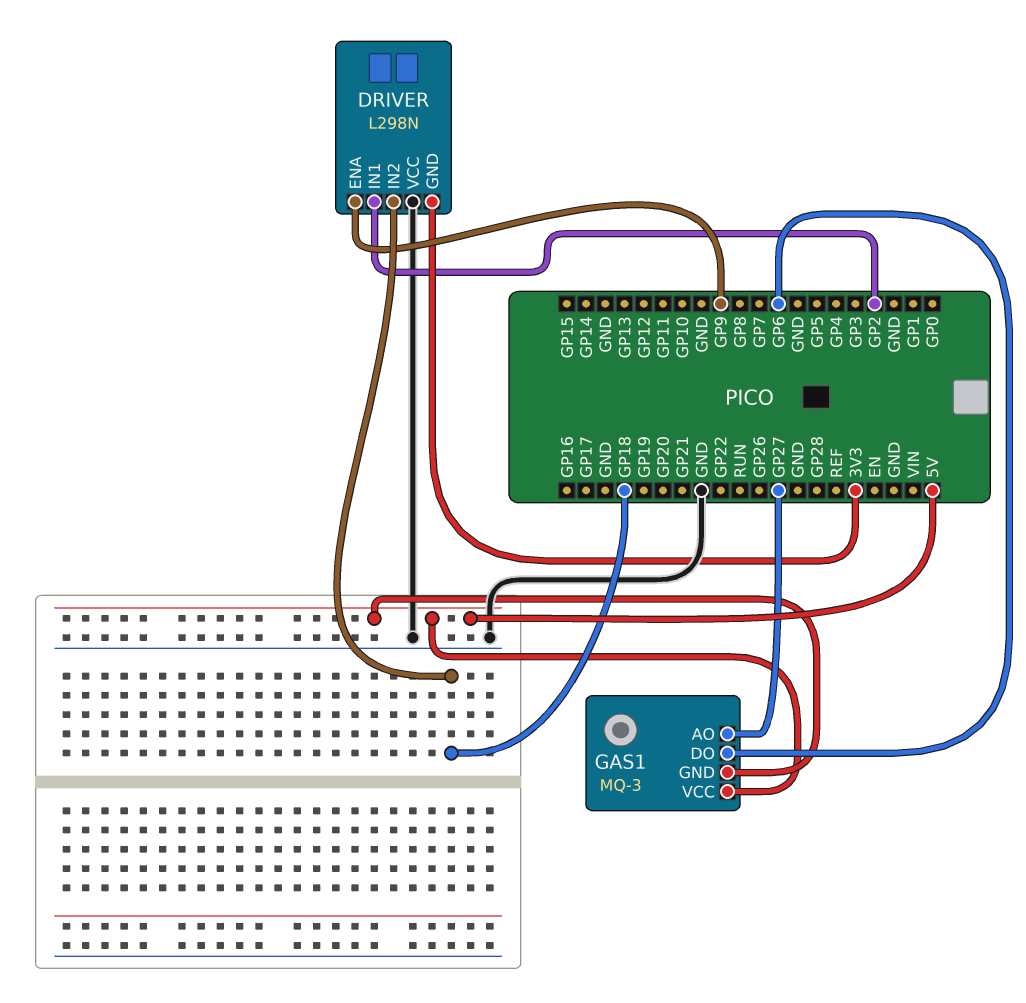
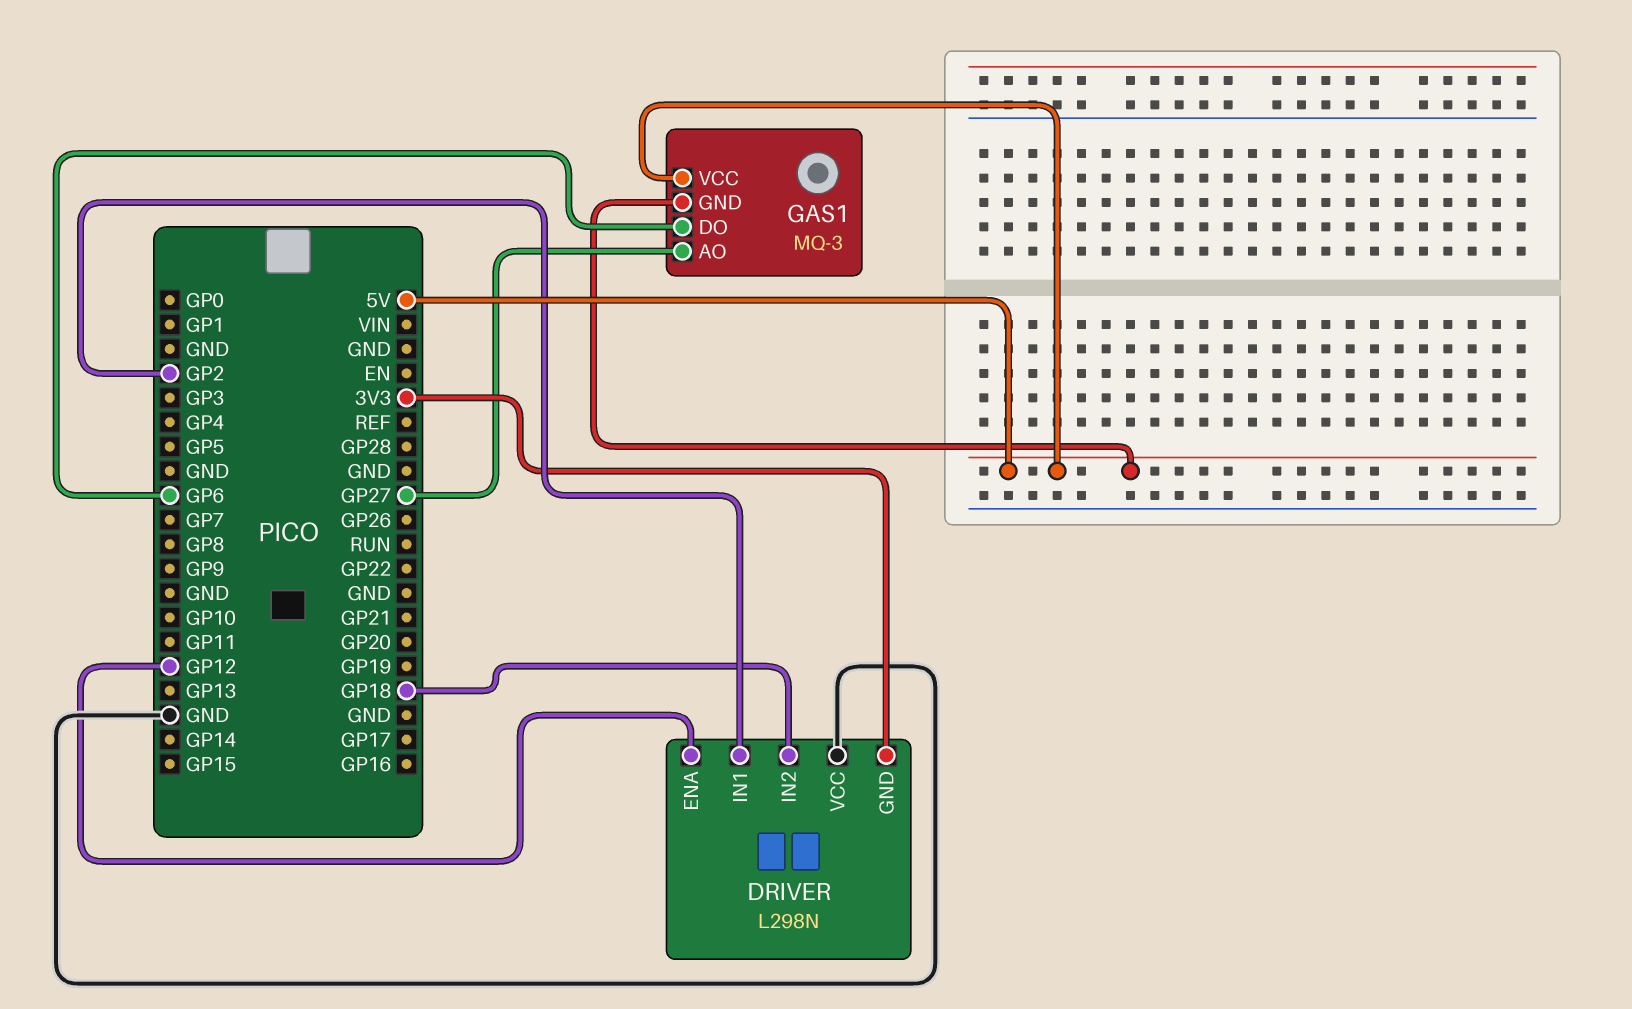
DRIVER pin ENA: GP9 -> GP12

